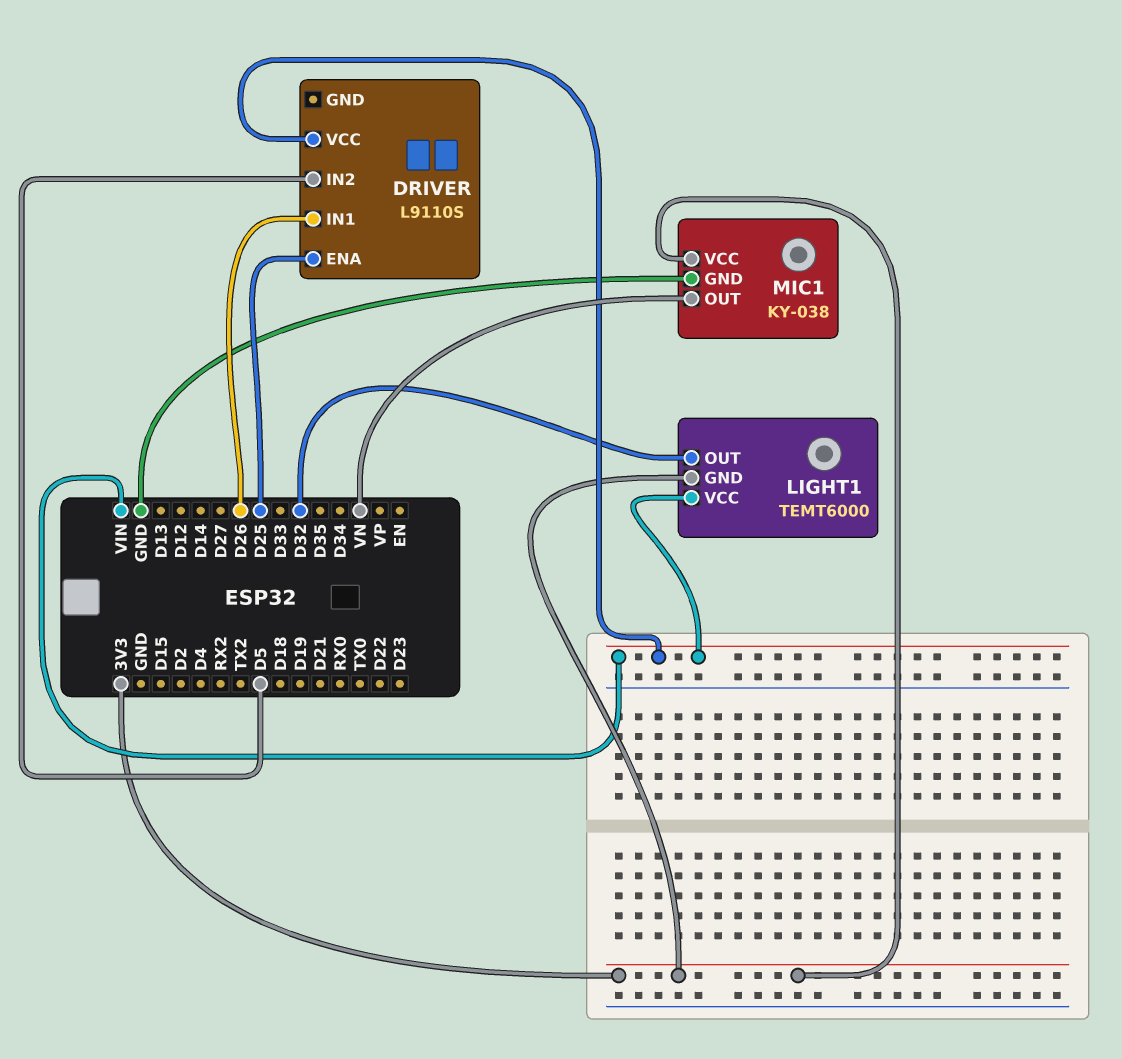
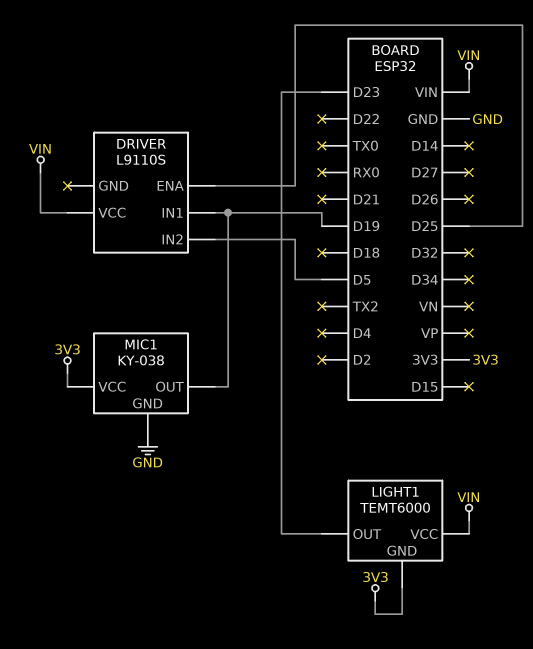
DRIVER pin IN1: D26 -> D19
LIGHT1 pin OUT: D32 -> D23
MIC1 pin OUT: VN -> D19

